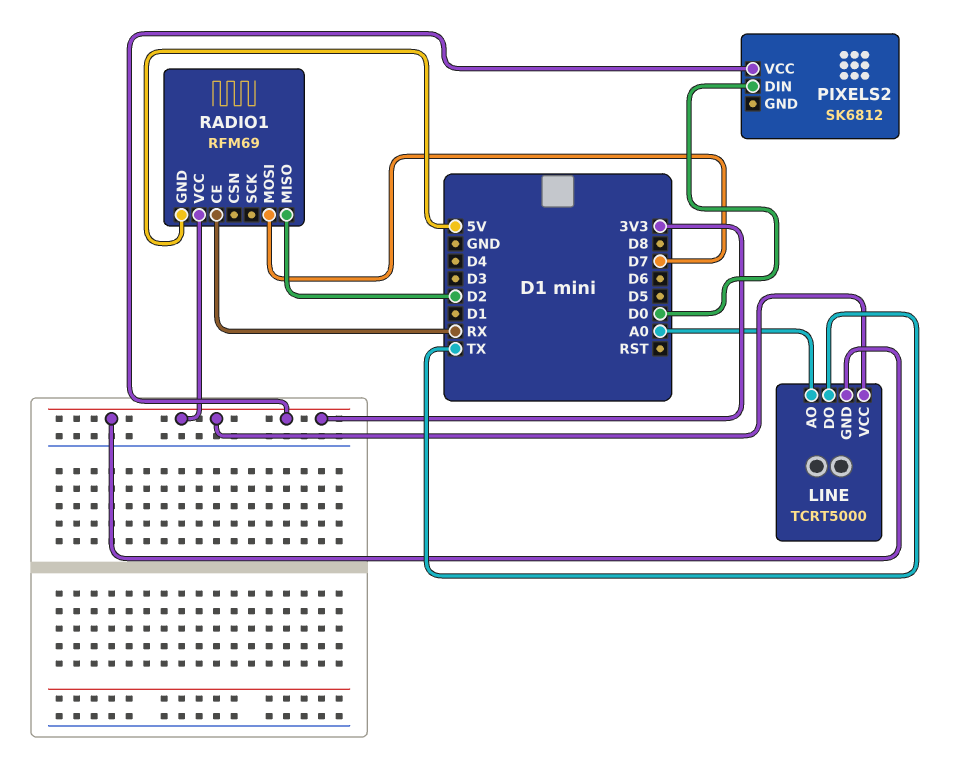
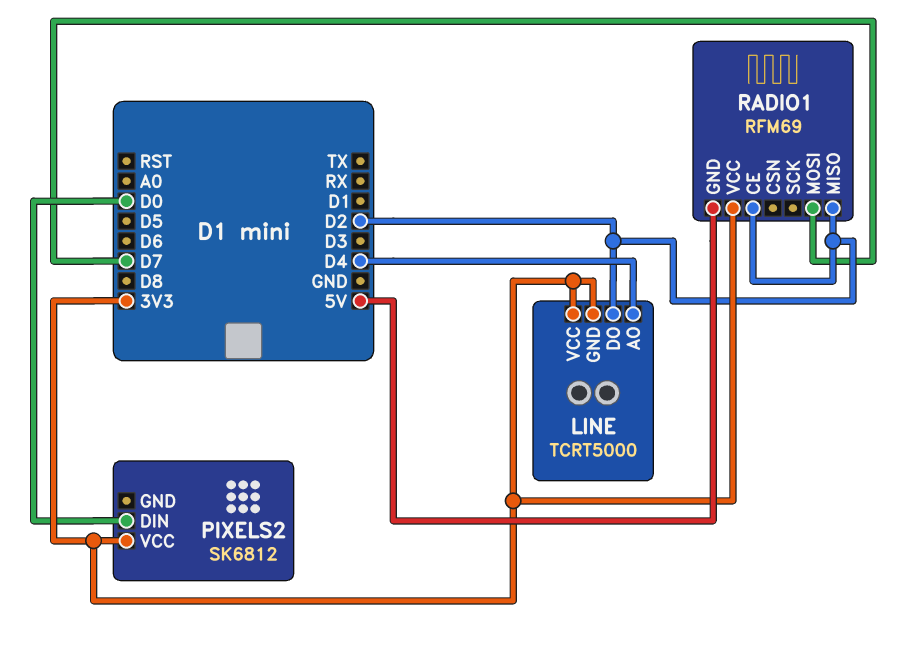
LINE pin AO: A0 -> D4
LINE pin DO: TX -> D2
RADIO1 pin CE: RX -> D2

